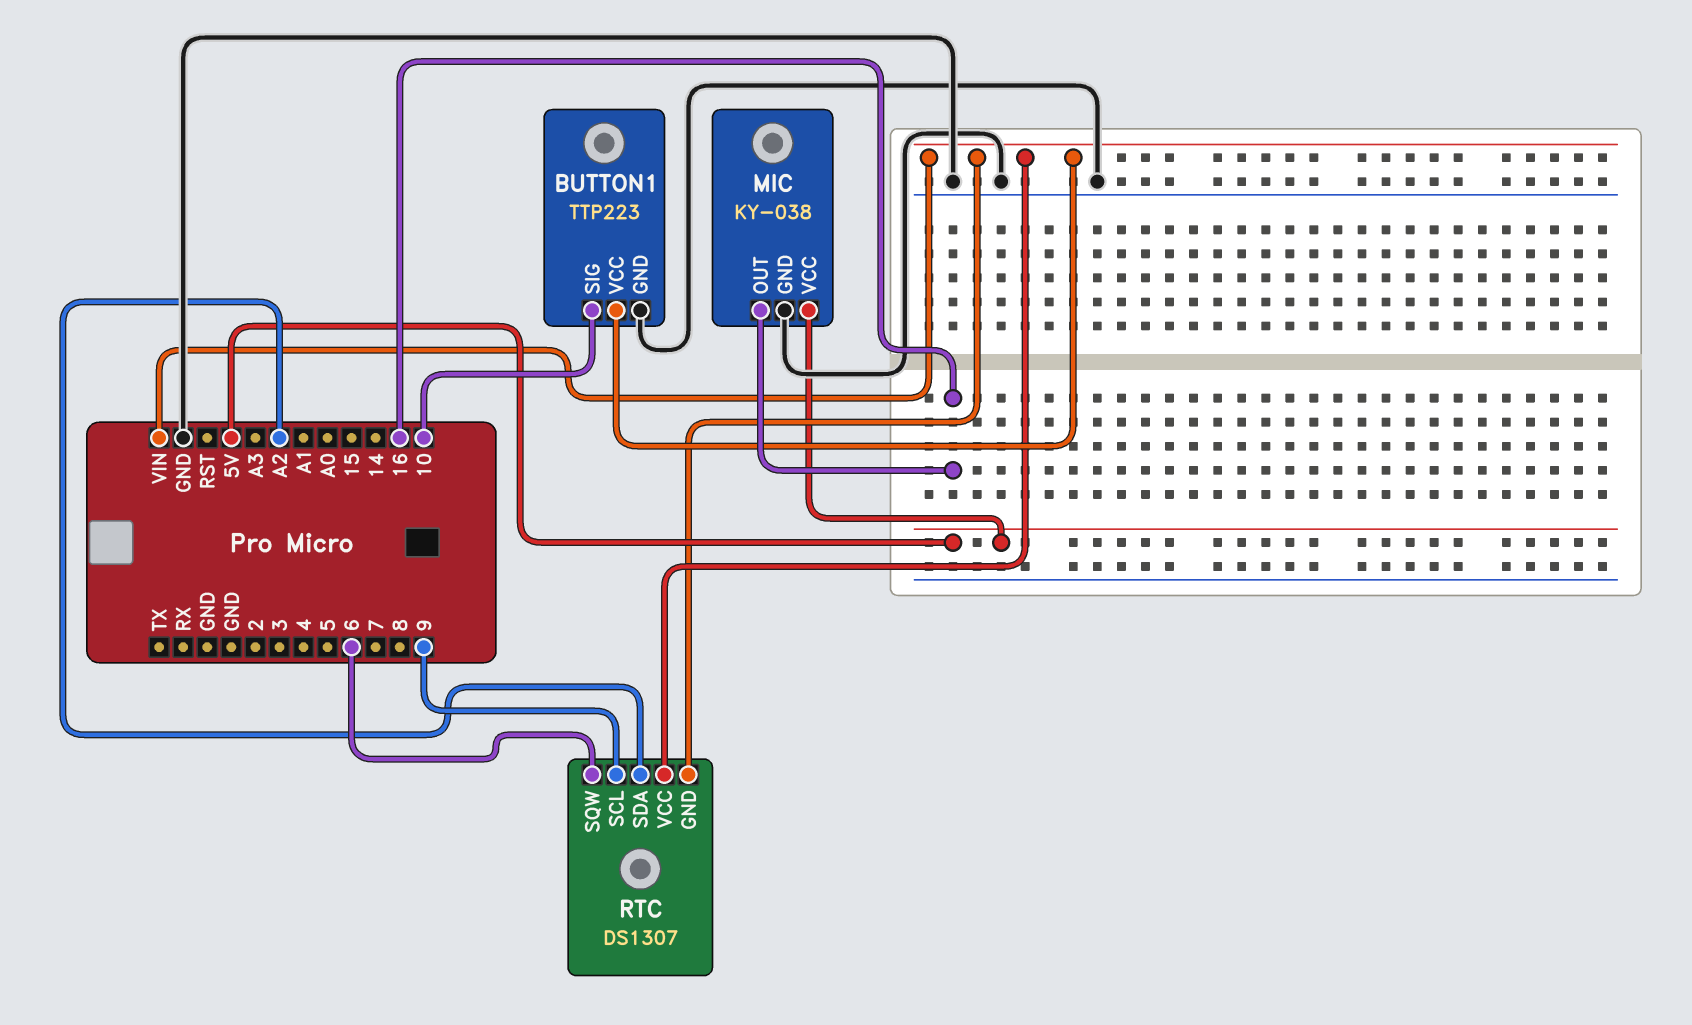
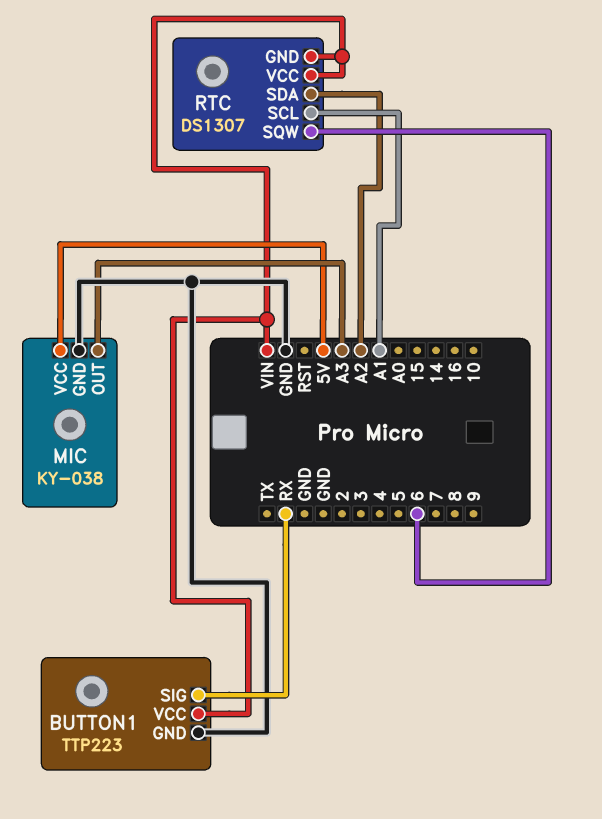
BUTTON1 pin SIG: 10 -> RX
MIC pin OUT: 16 -> A3
RTC pin SCL: 9 -> A1

